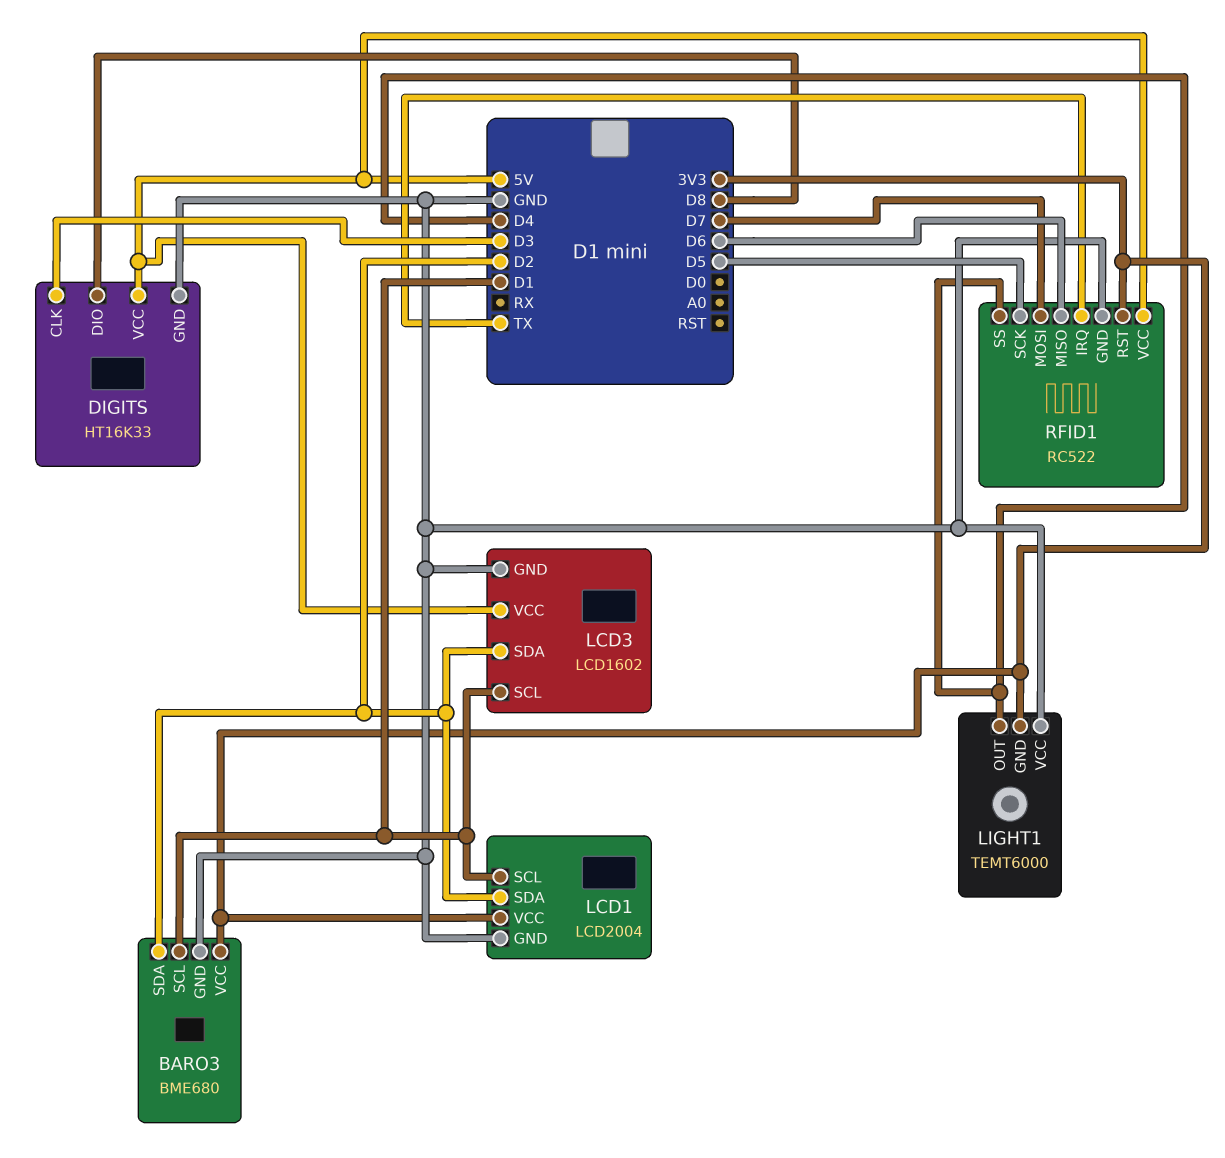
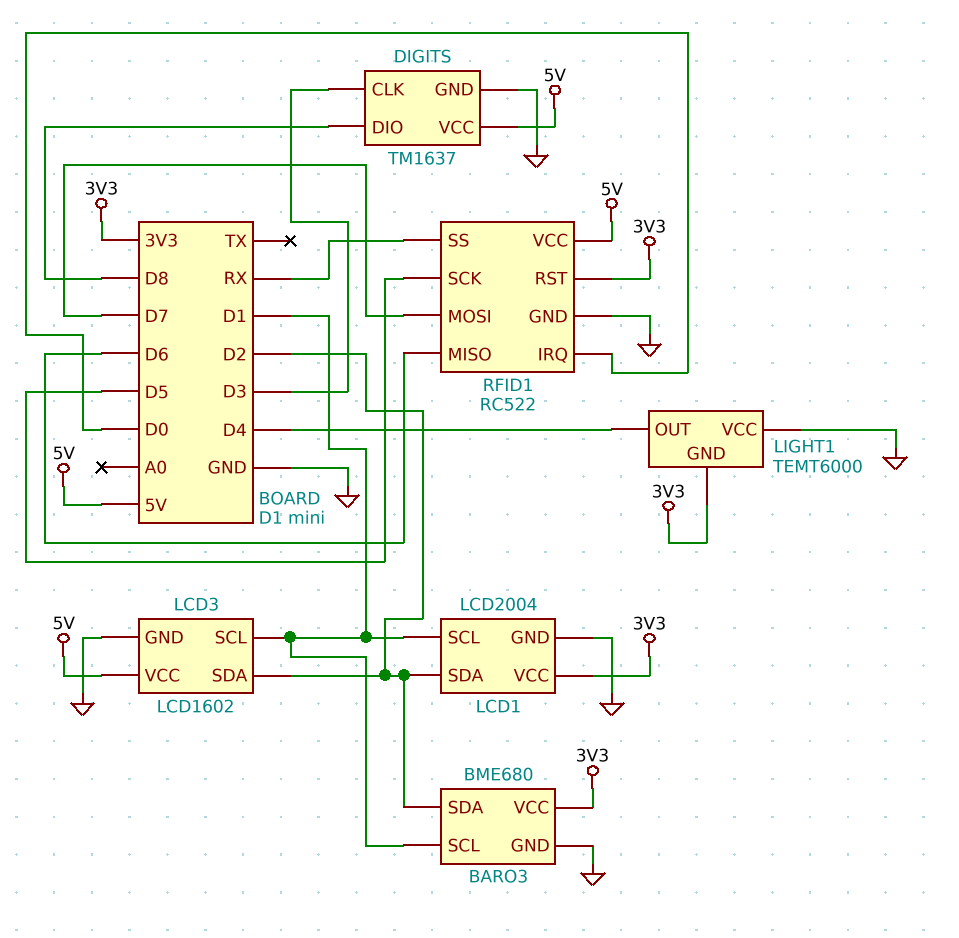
DIGITS: HT16K33 -> TM1637
RFID1 pin IRQ: TX -> D0
RFID1 pin SS: D4 -> RX

